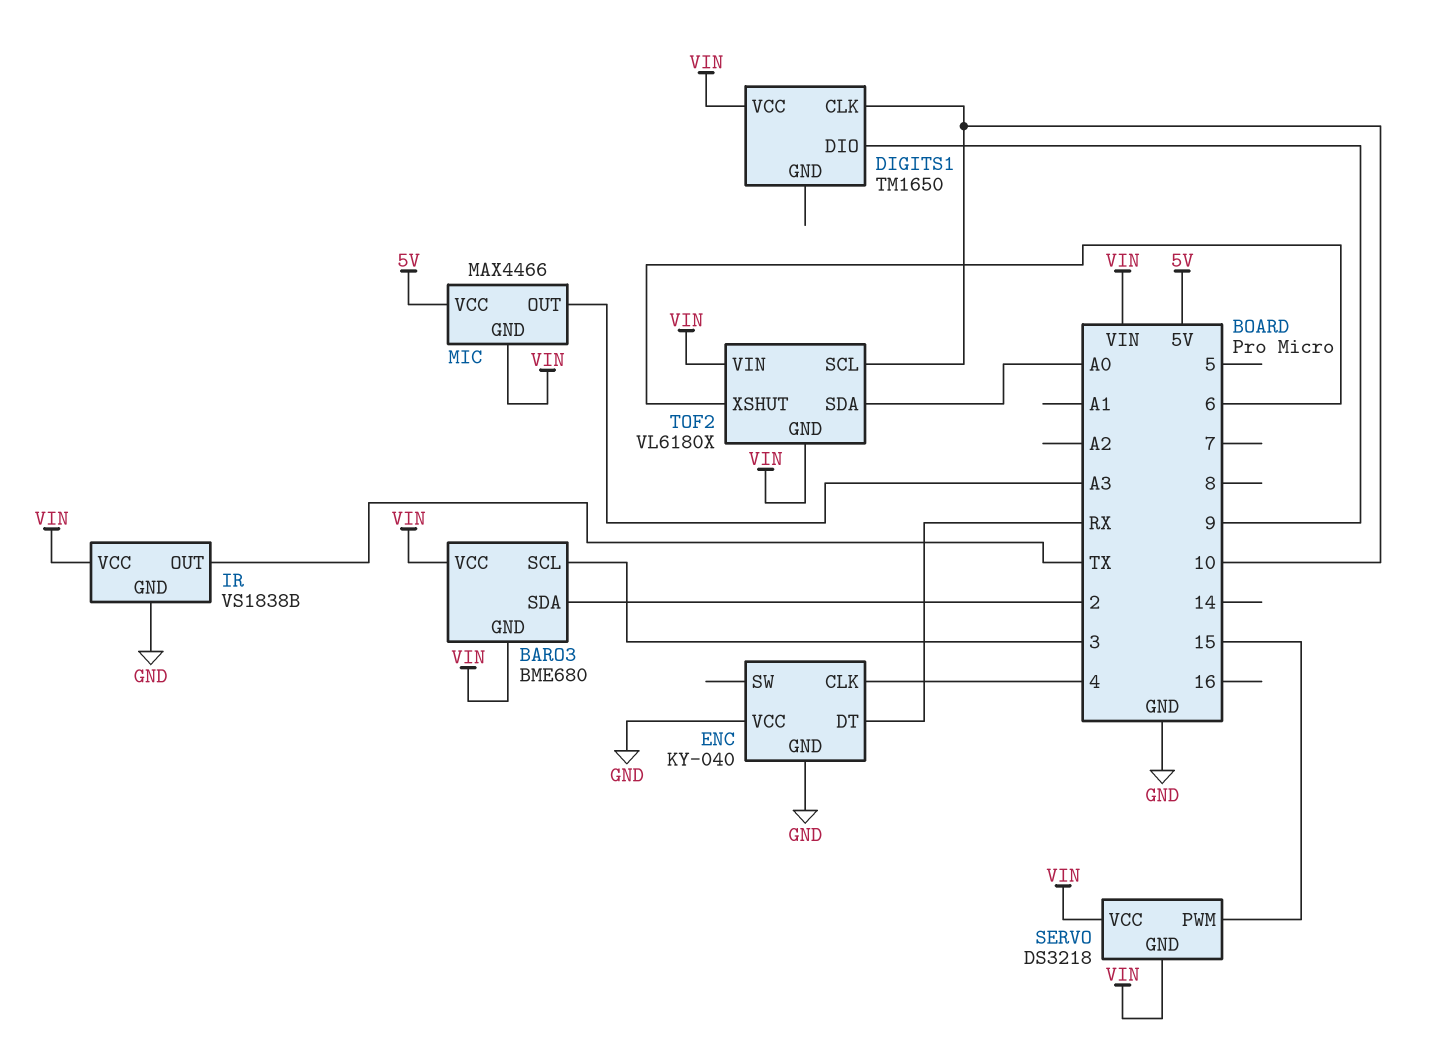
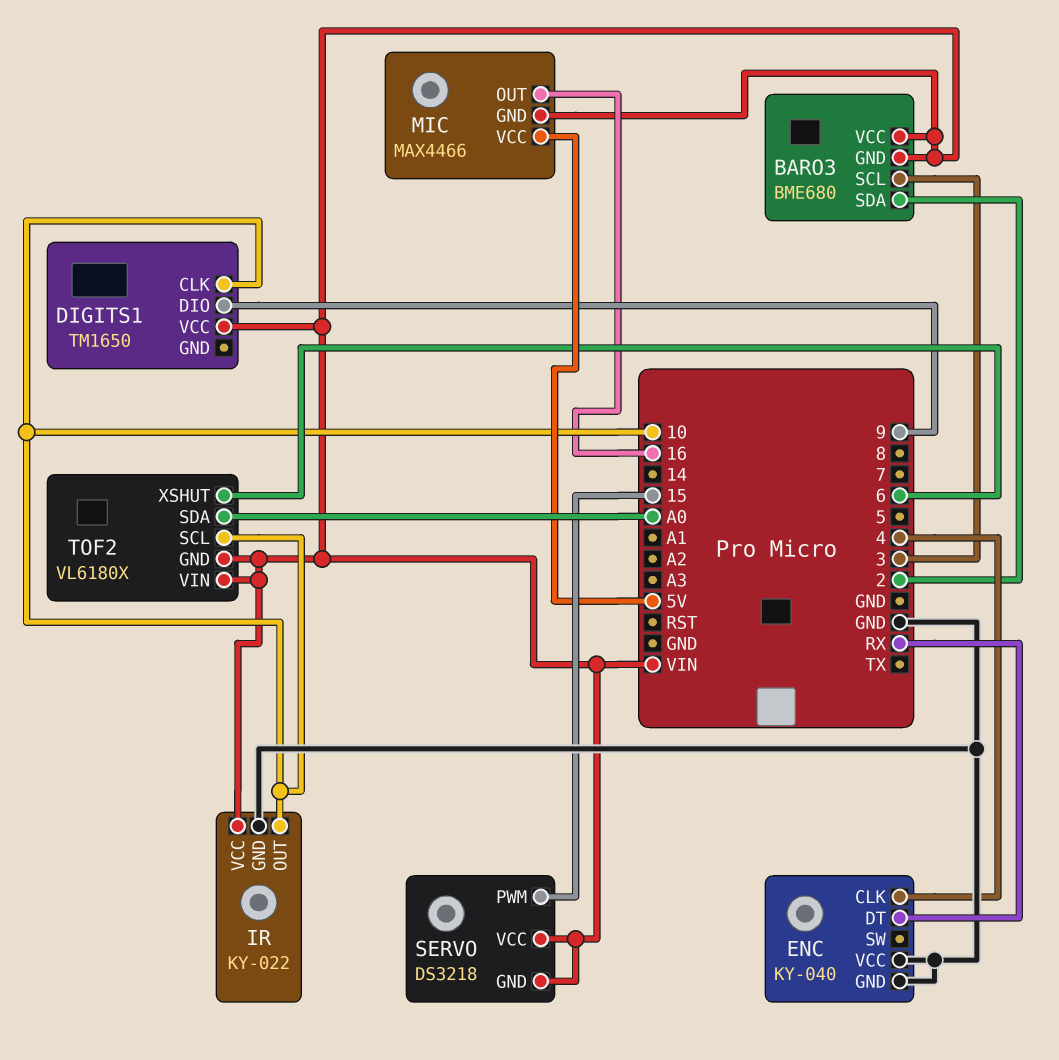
IR: VS1838B -> KY-022
IR pin OUT: TX -> 10
MIC pin OUT: A3 -> 16

